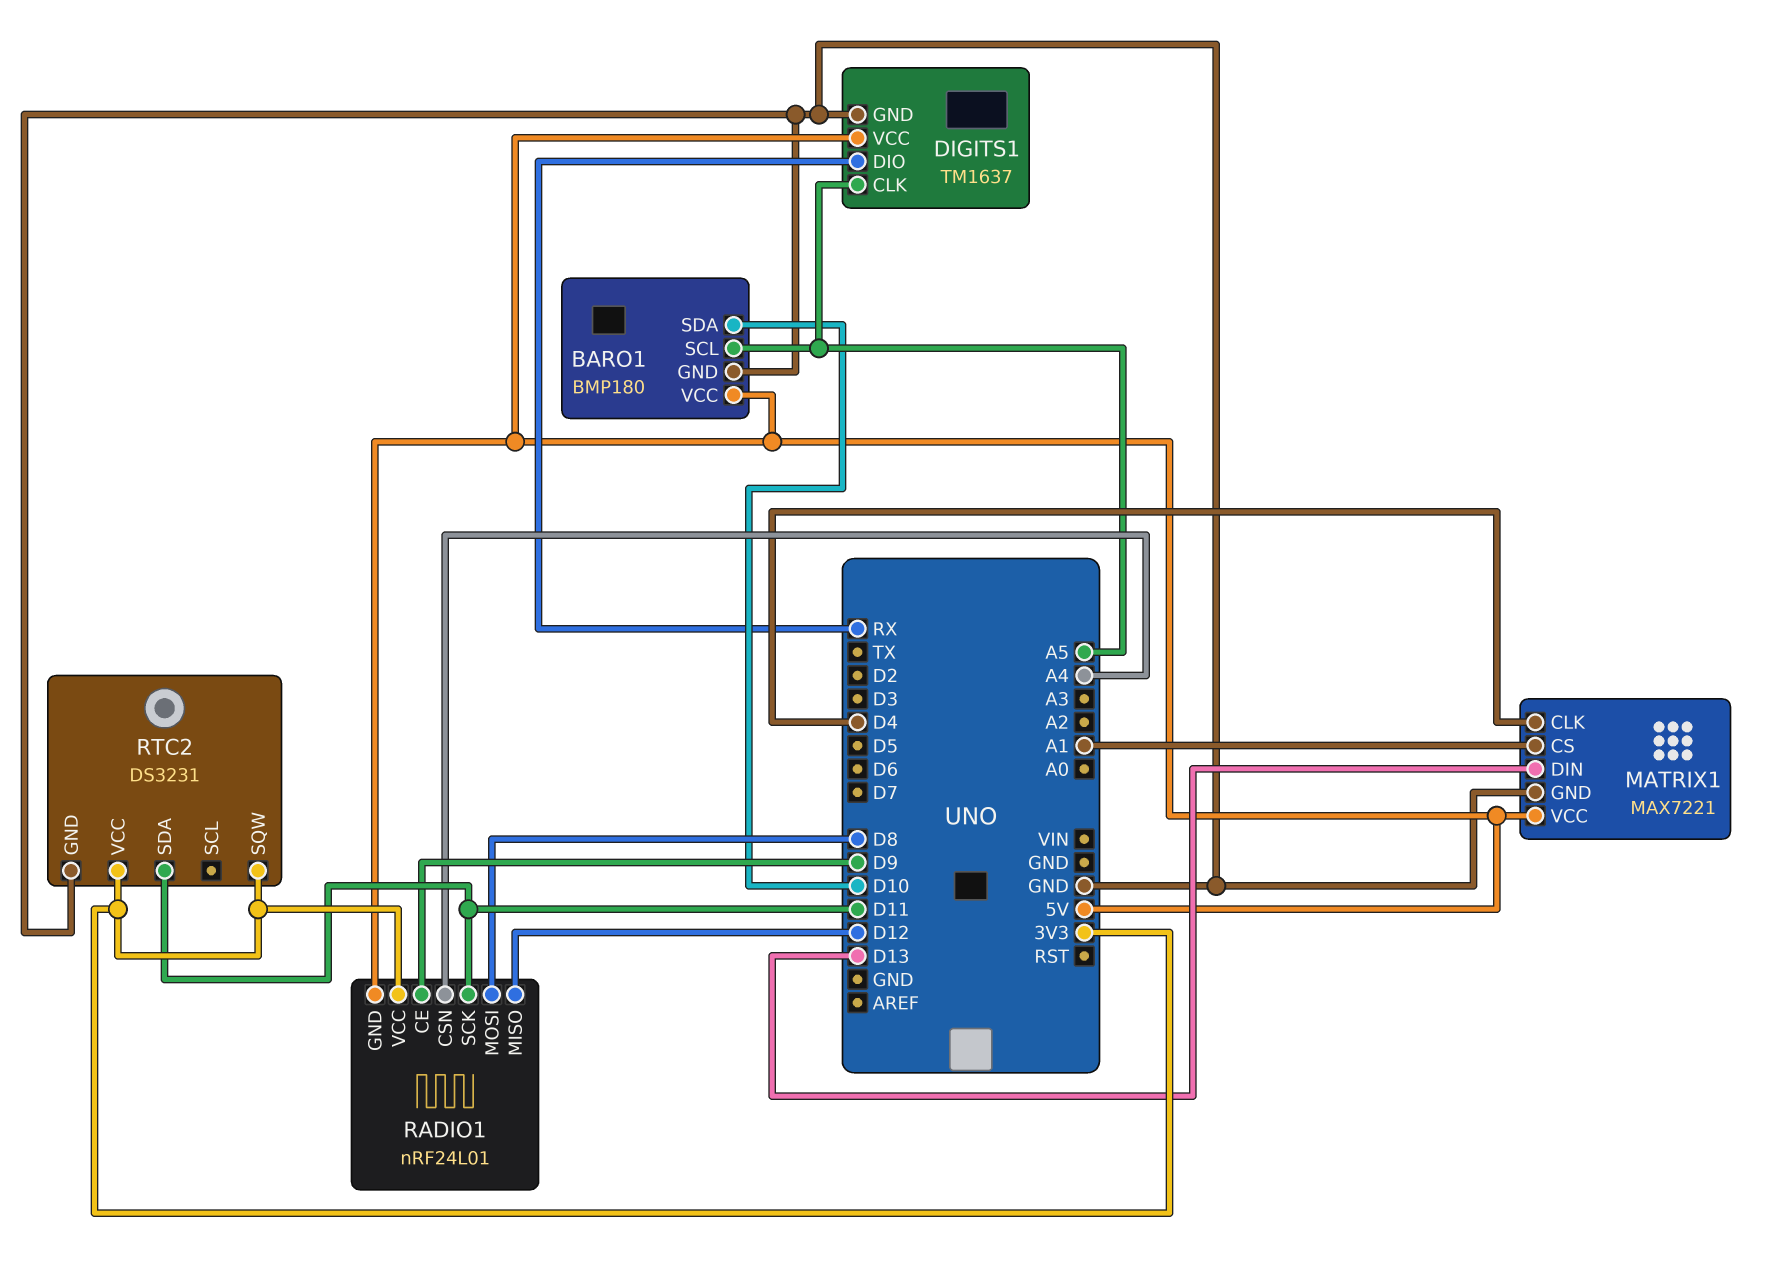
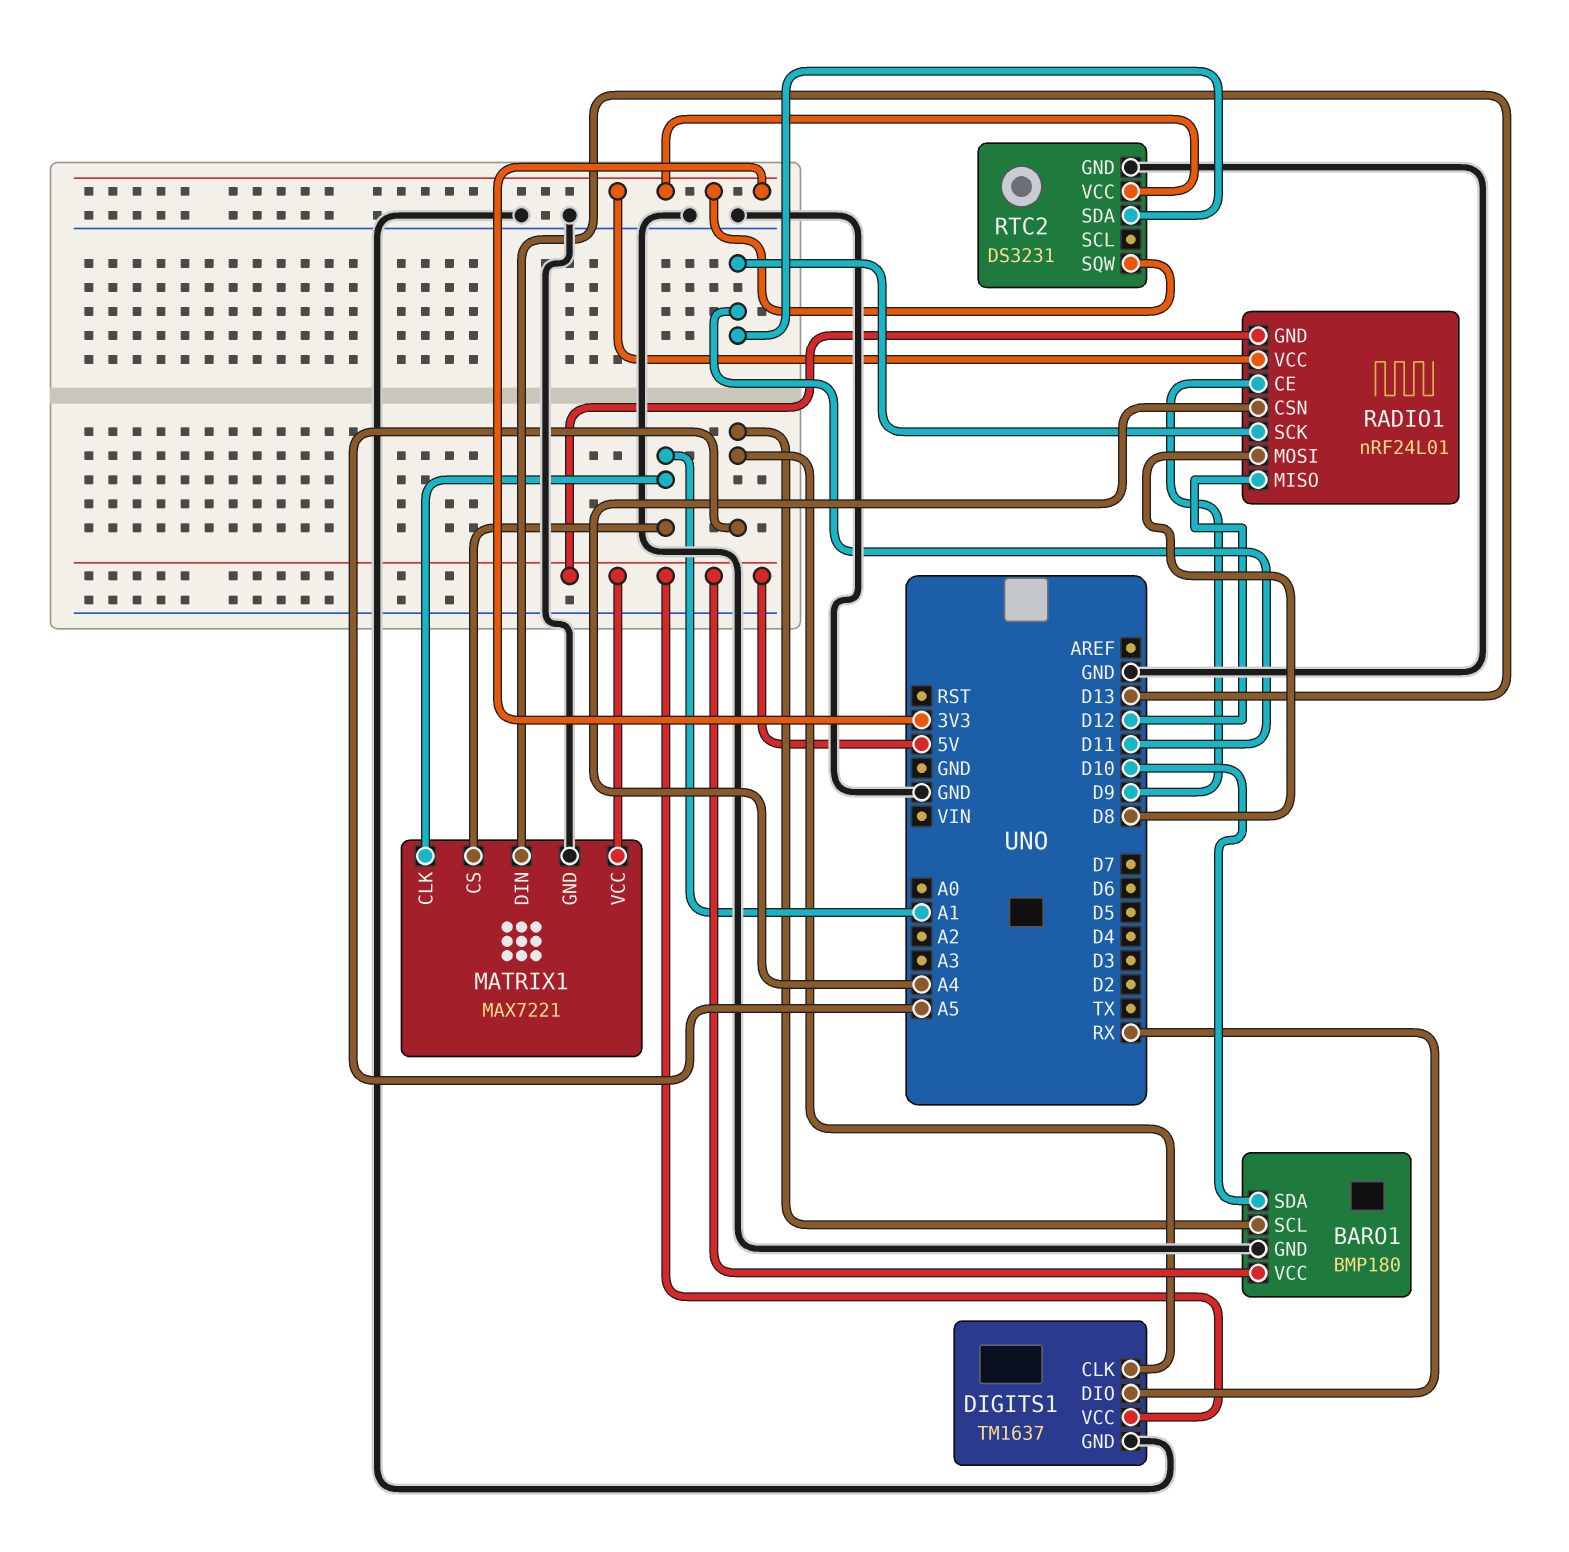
MATRIX1 pin CLK: D4 -> A1

